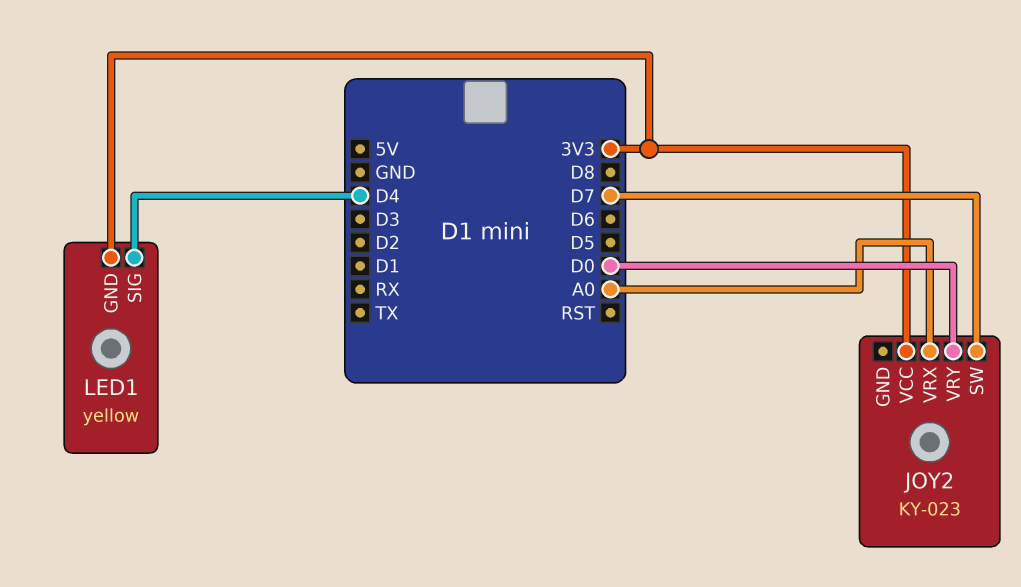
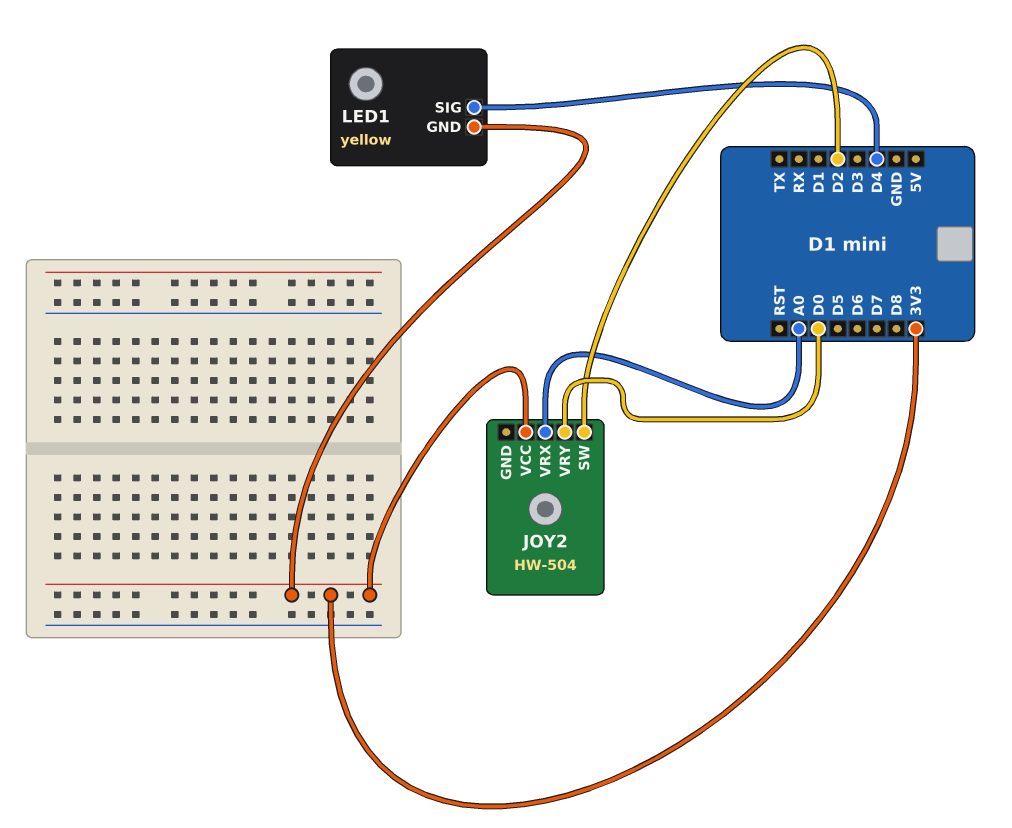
JOY2: KY-023 -> HW-504
JOY2 pin SW: D7 -> D2

